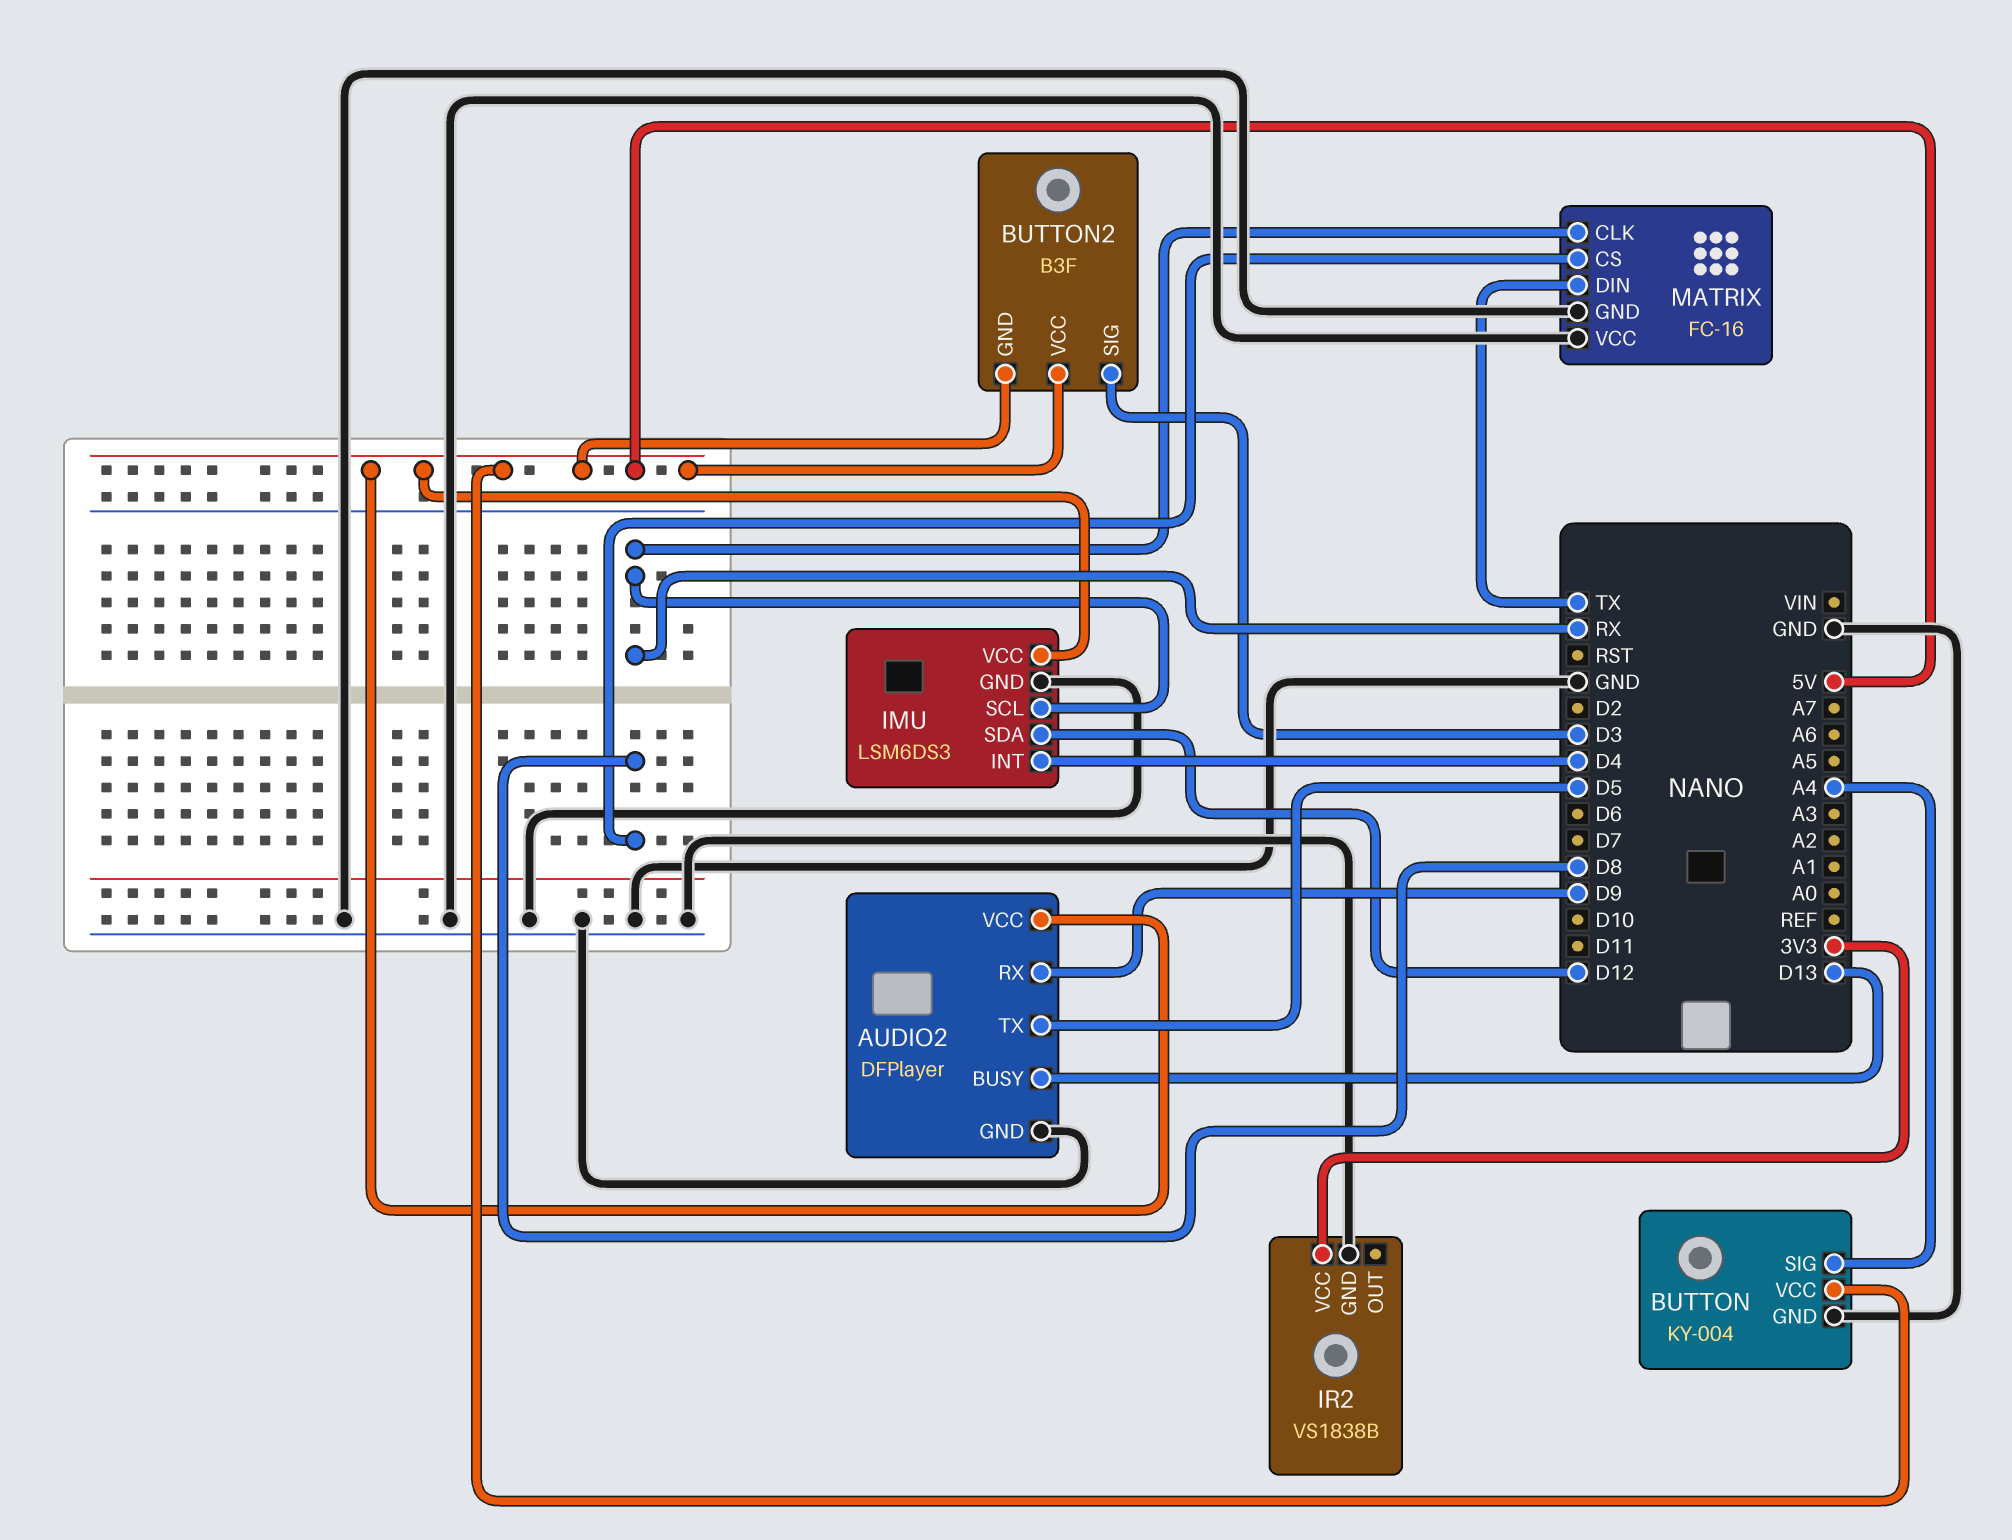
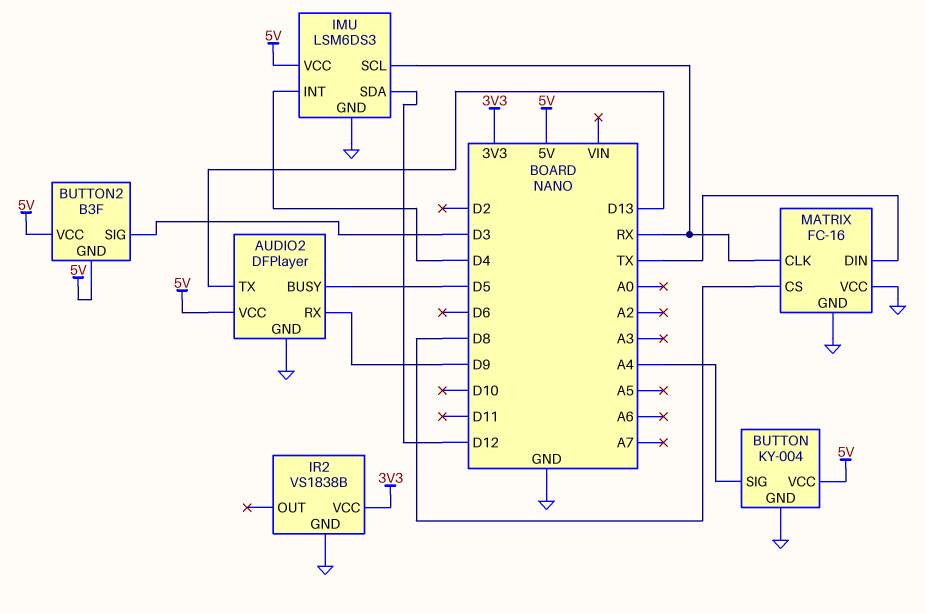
AUDIO2 pin BUSY: D13 -> D5
AUDIO2 pin TX: D5 -> D13

